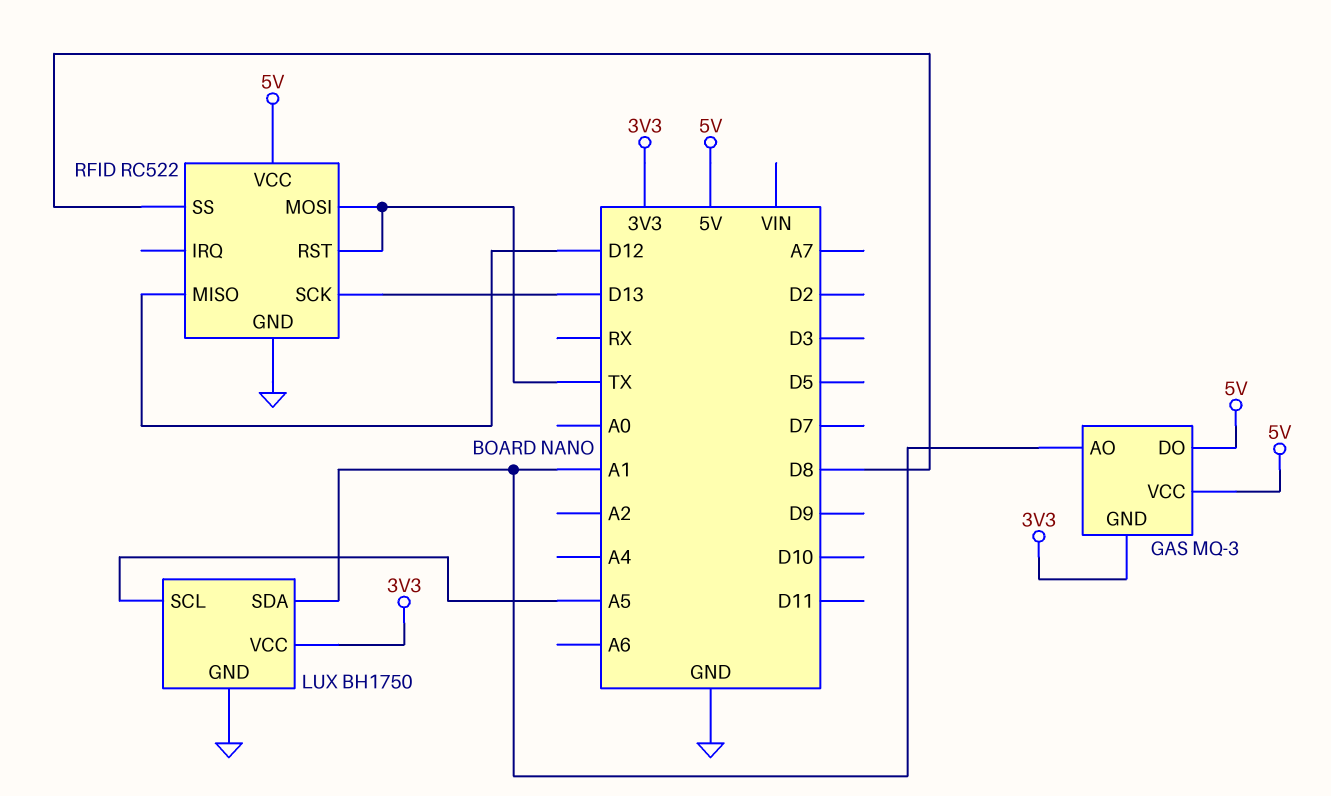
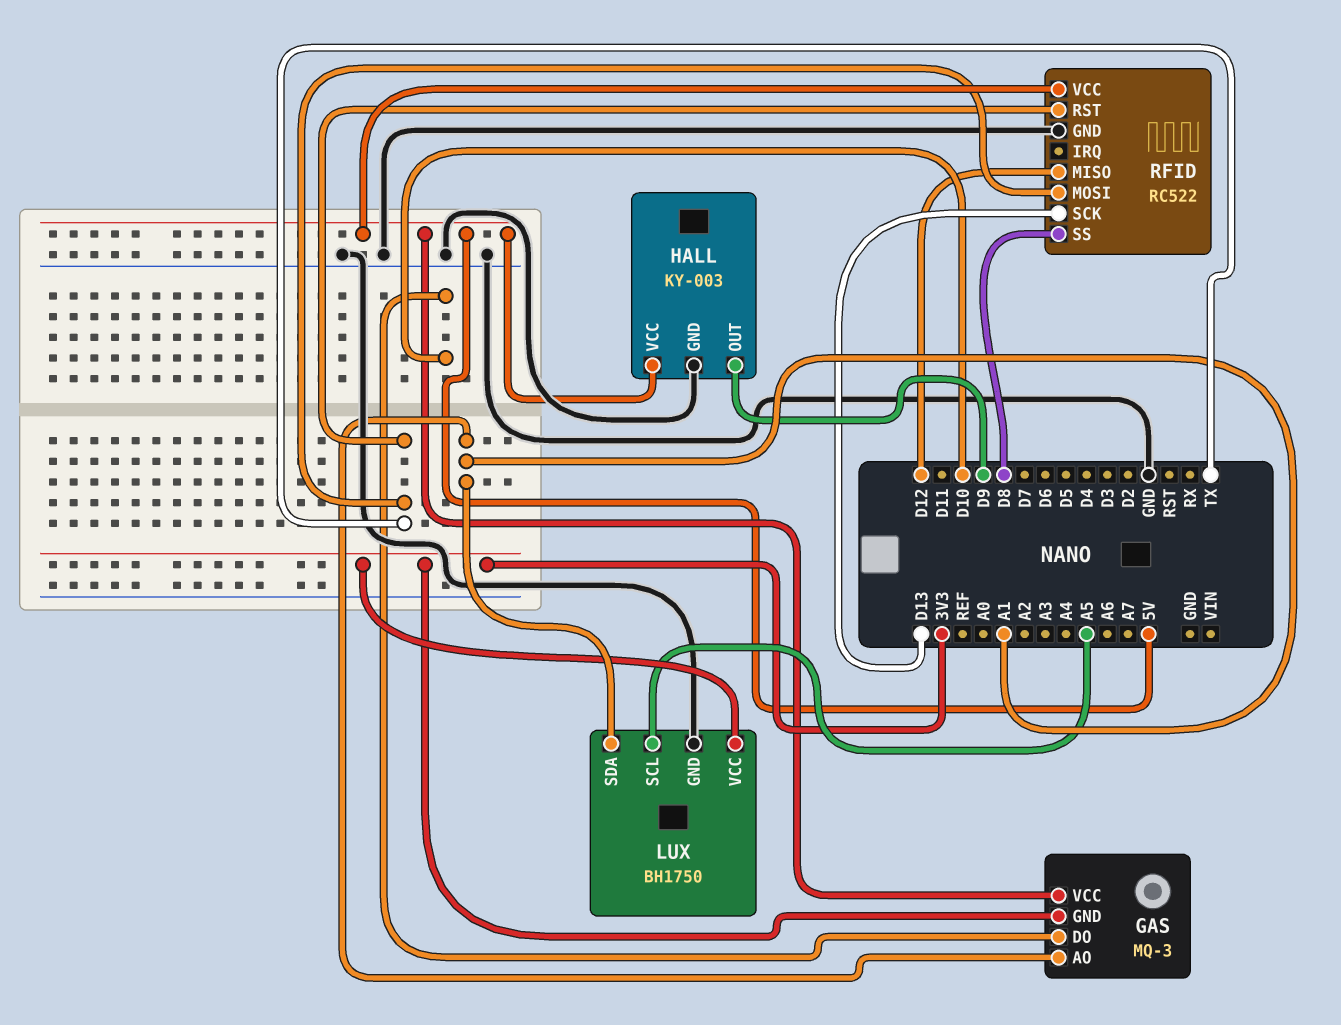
GAS pin DO: 5V -> D10
HALL: none -> KY-003
HALL pin GND: none -> GND
HALL pin OUT: none -> D9
HALL pin VCC: none -> 5V

